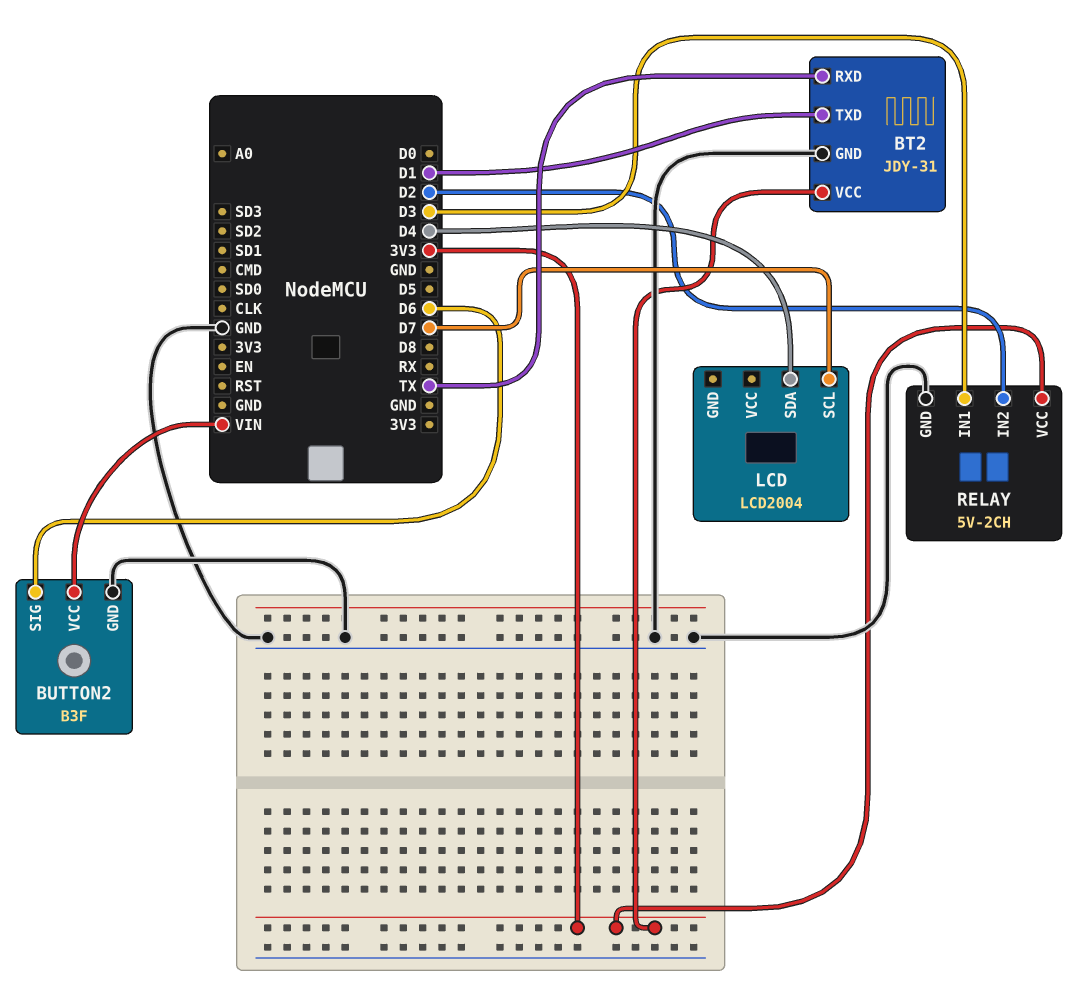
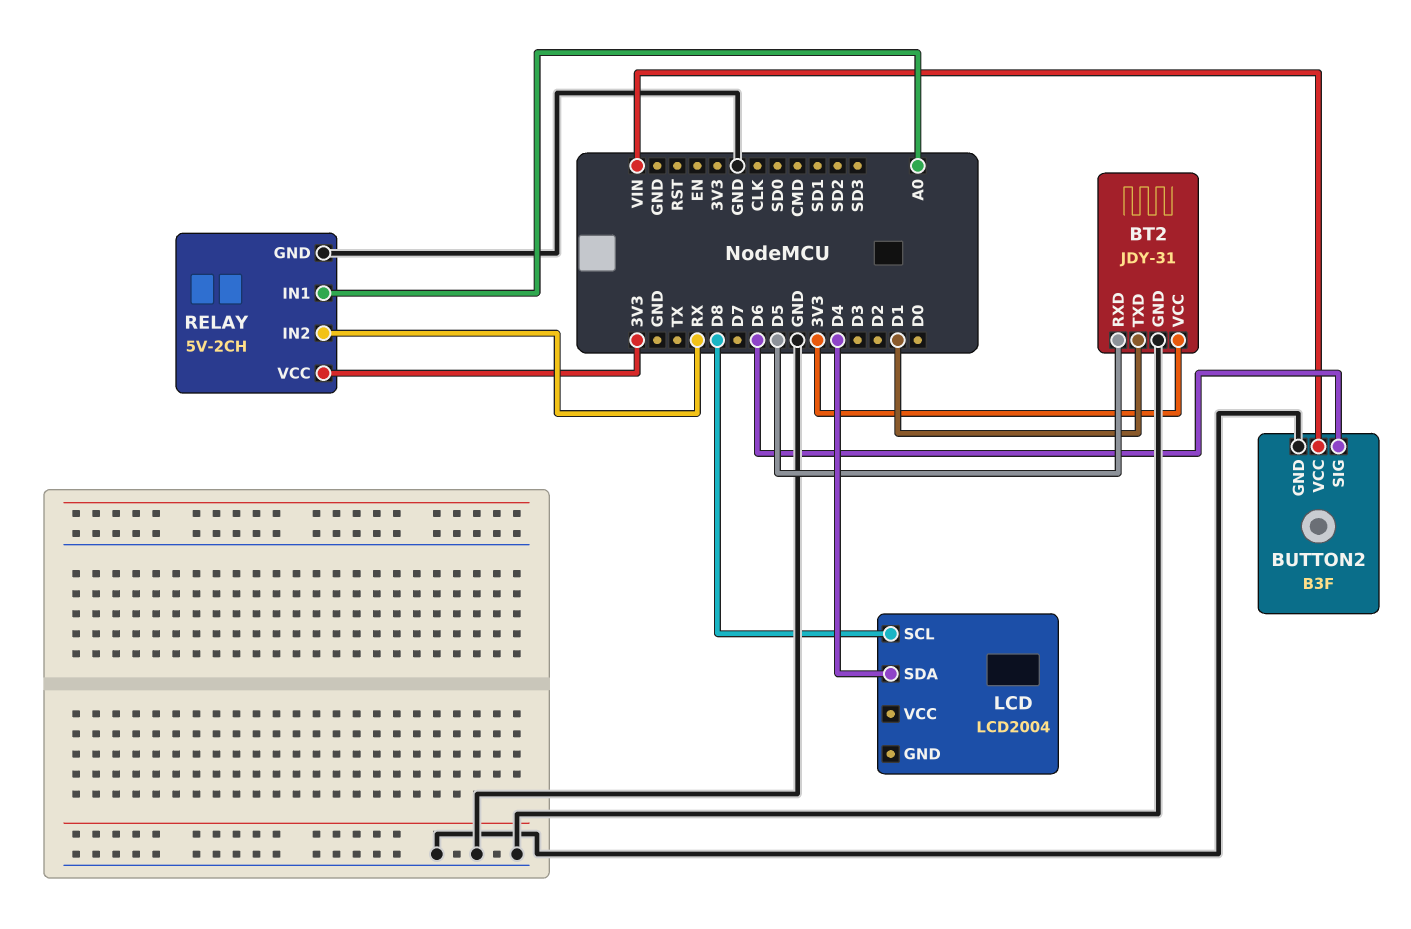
BT2 pin RXD: TX -> D5
LCD pin SCL: D7 -> D8
RELAY pin IN1: D3 -> A0
RELAY pin IN2: D2 -> RX

